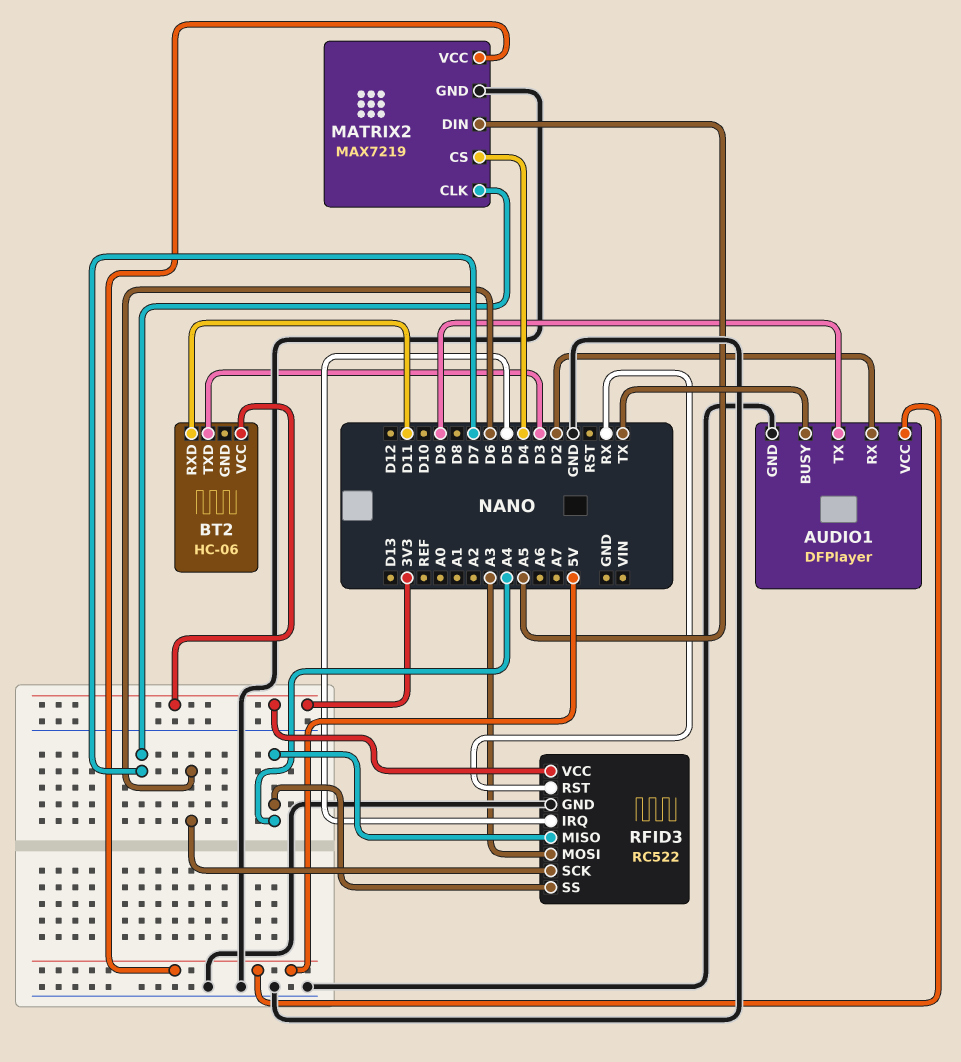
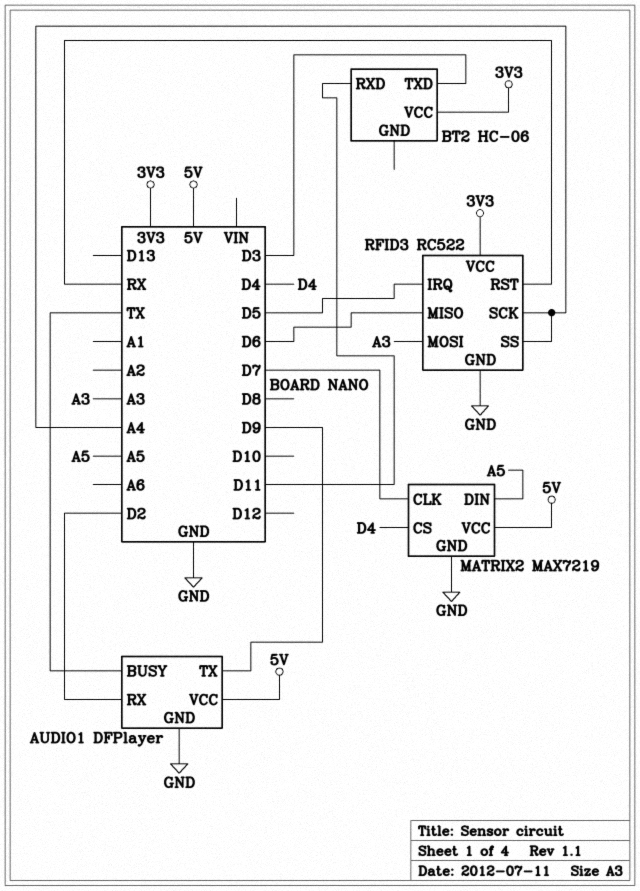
RFID3 pin MISO: A4 -> D6
RFID3 pin SCK: D6 -> A4

